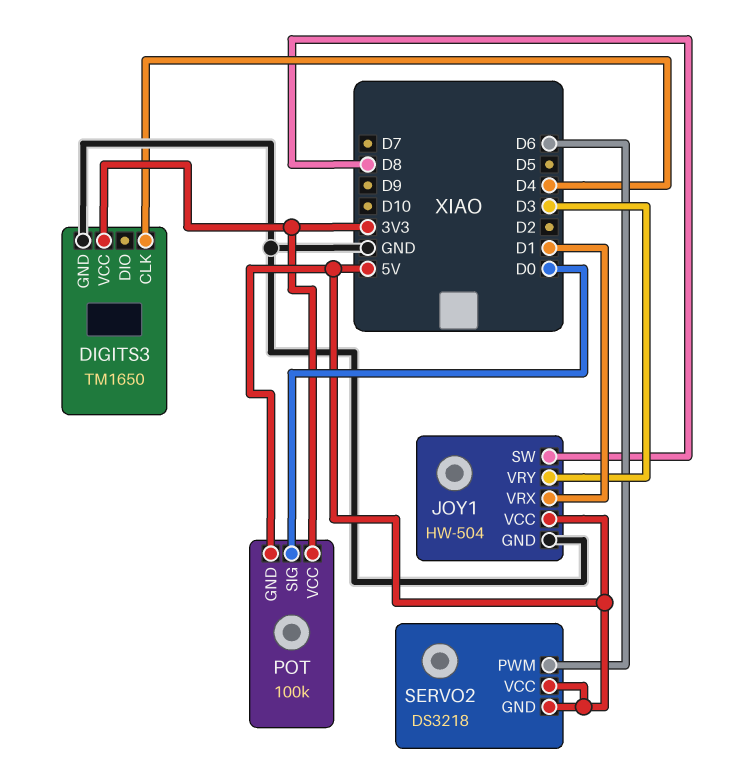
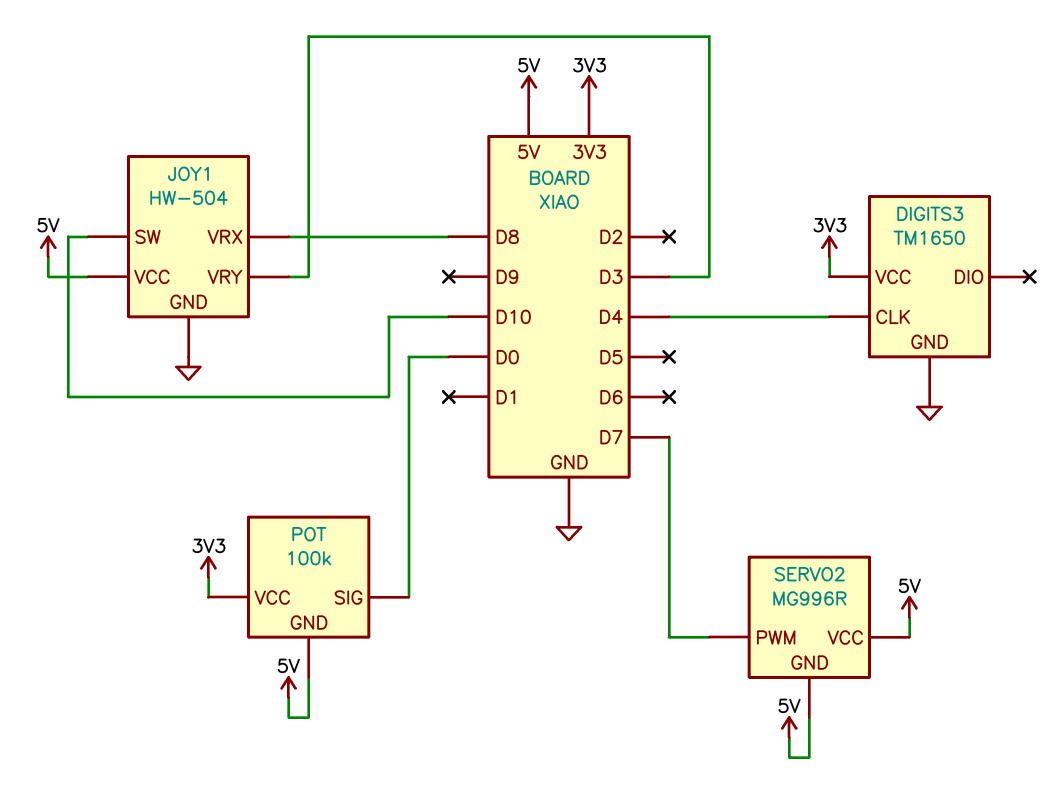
JOY1 pin SW: D8 -> D10
JOY1 pin VRX: D1 -> D8
SERVO2: DS3218 -> MG996R
SERVO2 pin PWM: D6 -> D7

